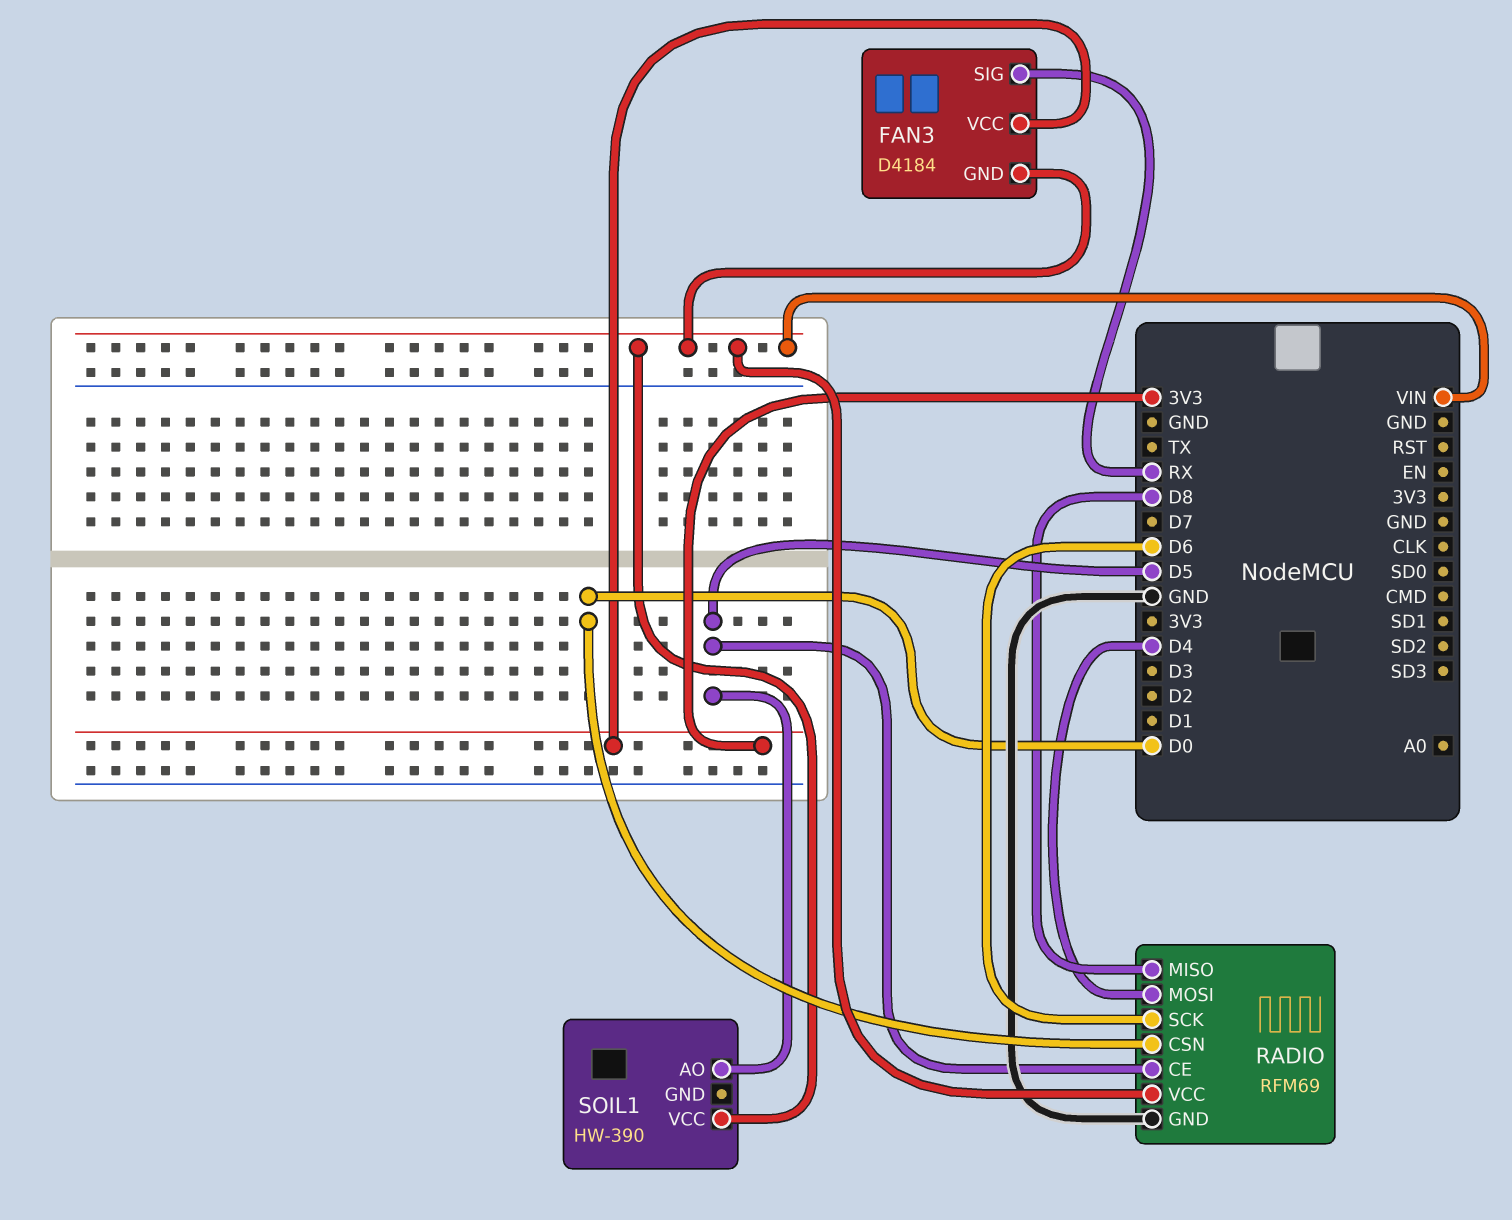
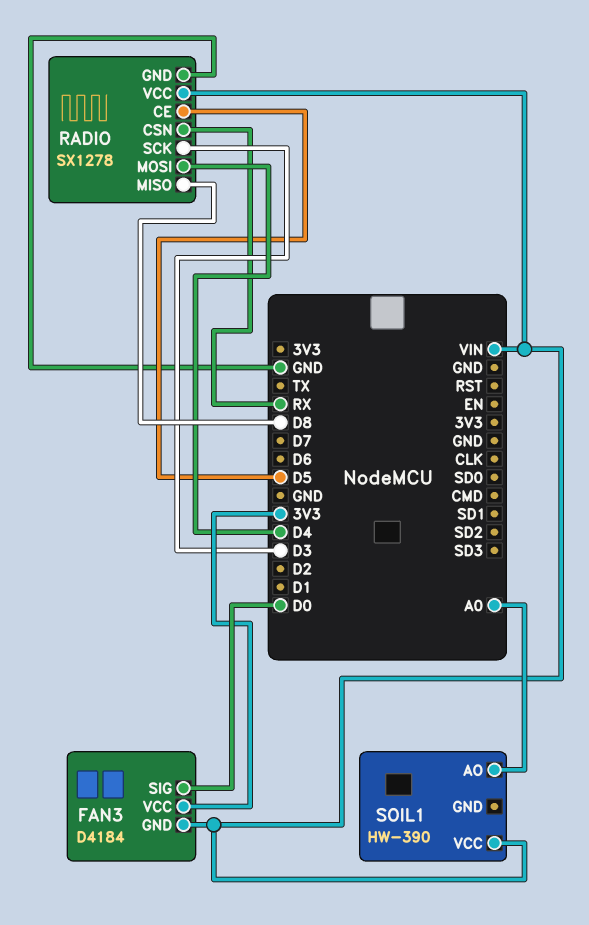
FAN3 pin SIG: RX -> D0
RADIO: RFM69 -> SX1278
RADIO pin CSN: D0 -> RX
RADIO pin SCK: D6 -> D3
SOIL1 pin AO: D5 -> A0

